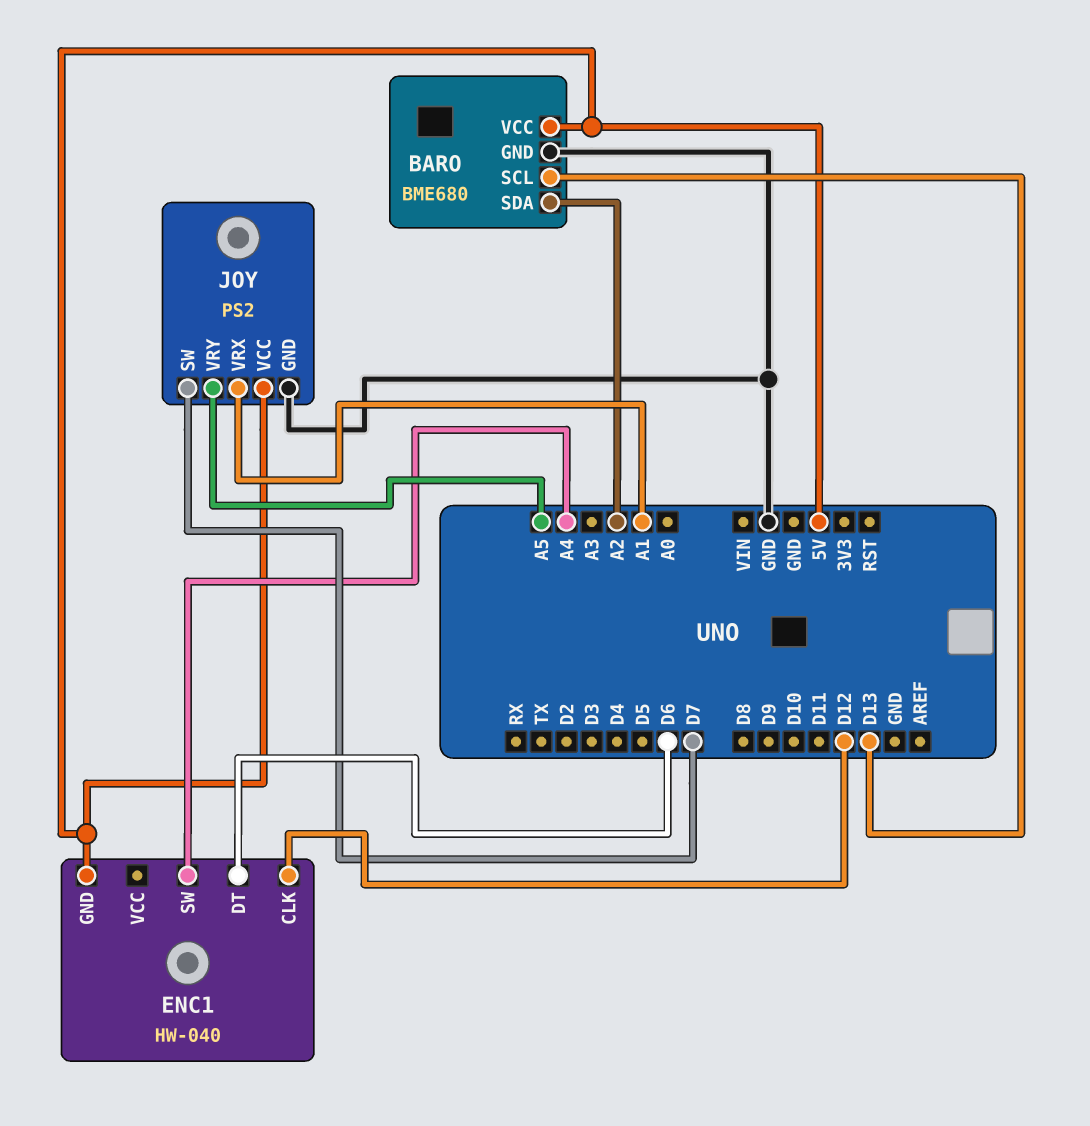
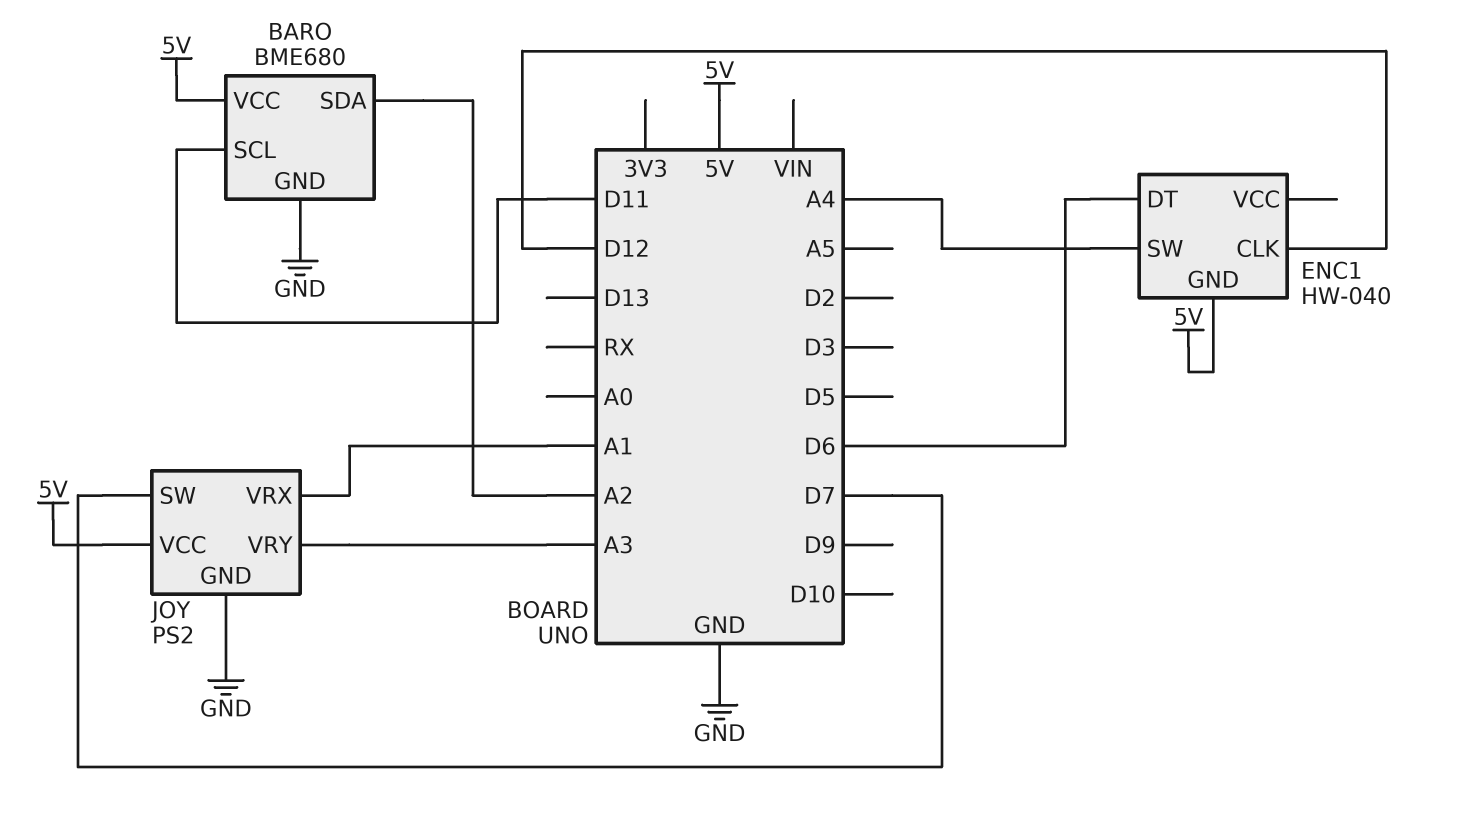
BARO pin SCL: D13 -> D11
JOY pin VRY: A5 -> A3

